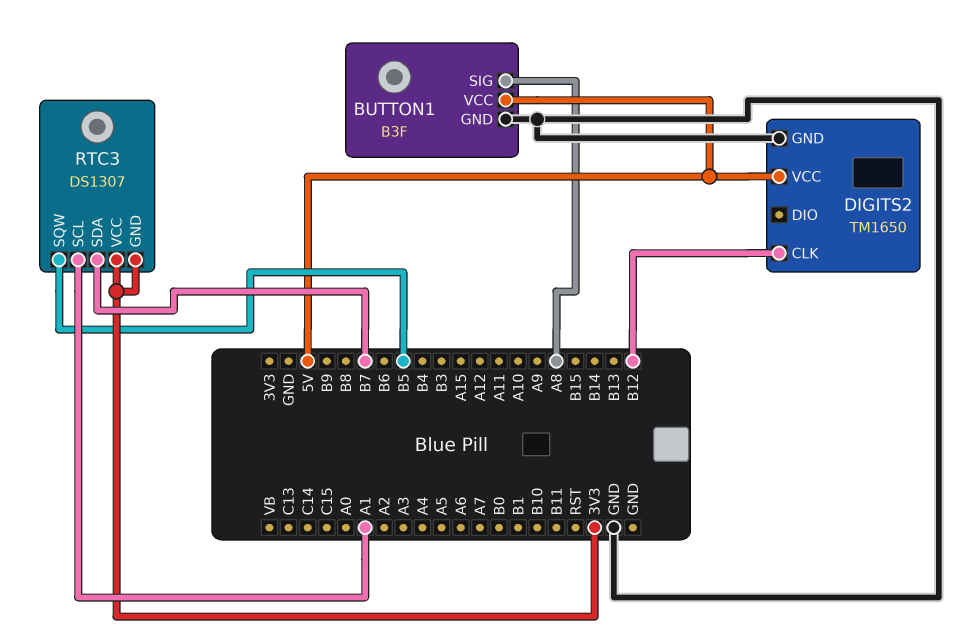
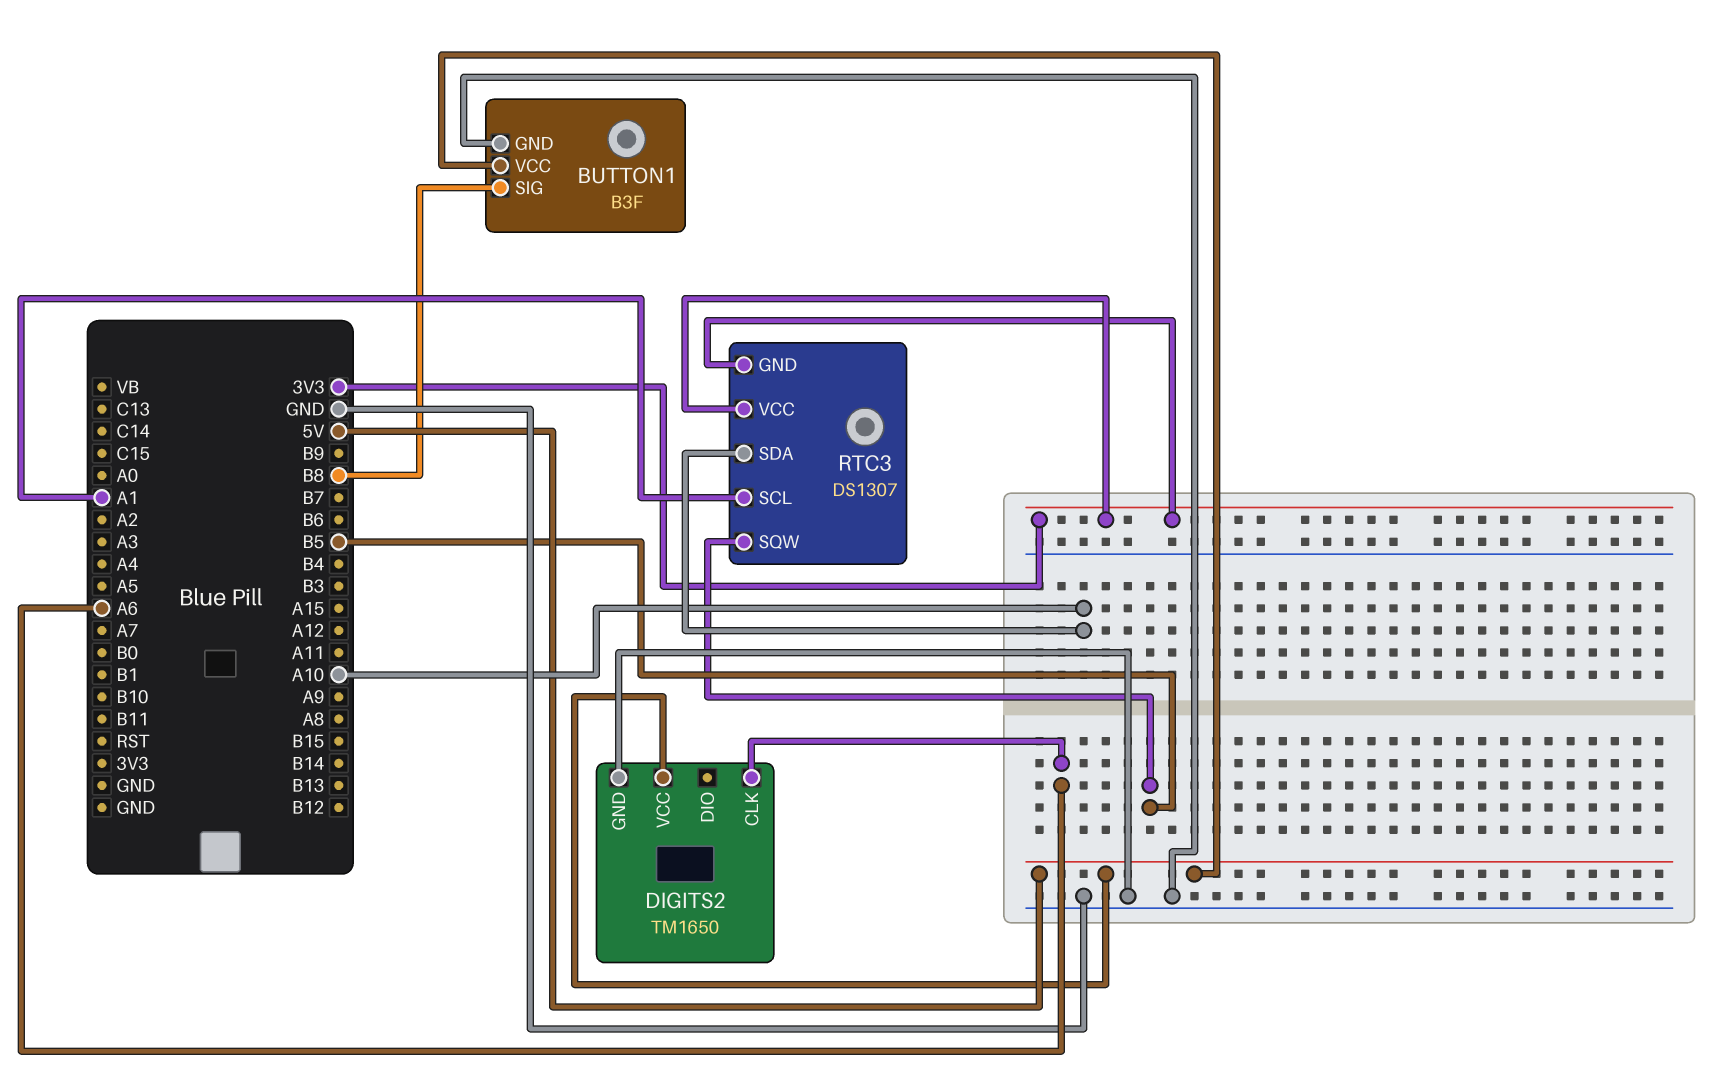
BUTTON1 pin SIG: A8 -> B8
DIGITS2 pin CLK: B12 -> A6
RTC3 pin SDA: B7 -> A10

